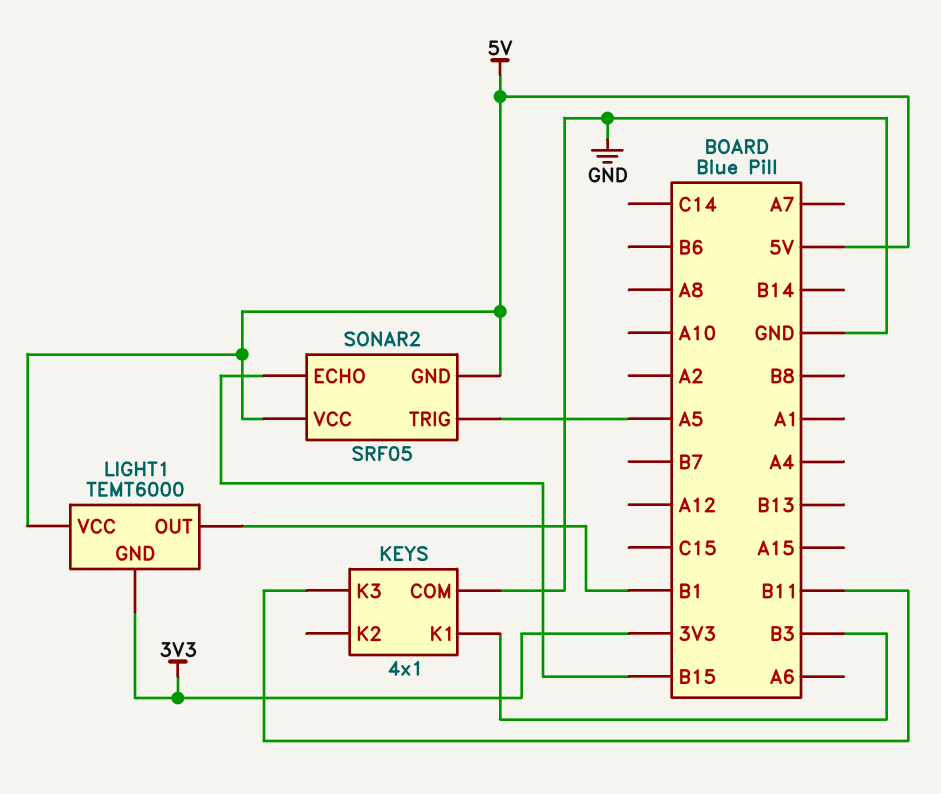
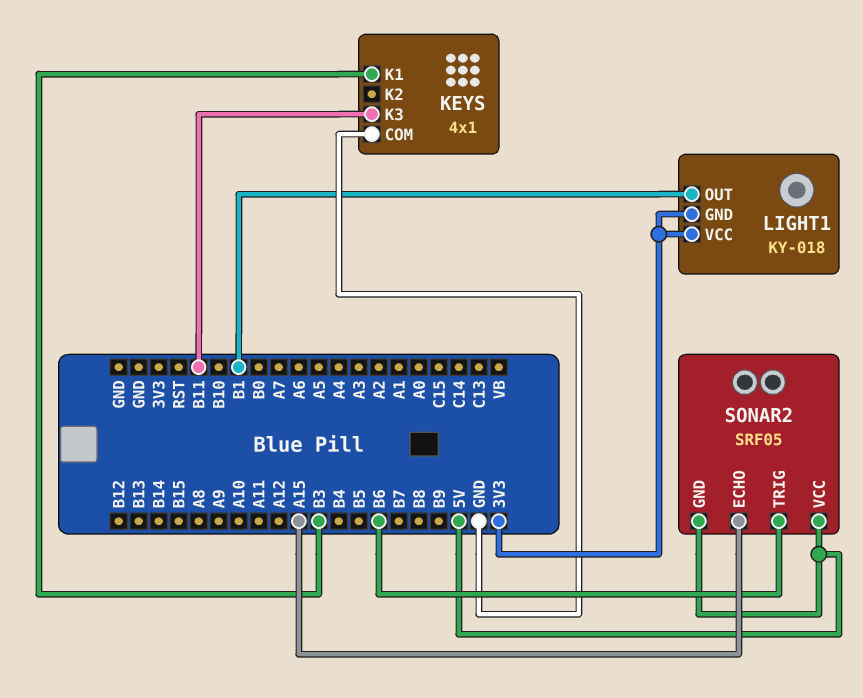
LIGHT1: TEMT6000 -> KY-018
LIGHT1 pin VCC: 5V -> 3V3
SONAR2 pin ECHO: B15 -> A15
SONAR2 pin TRIG: A5 -> B6

